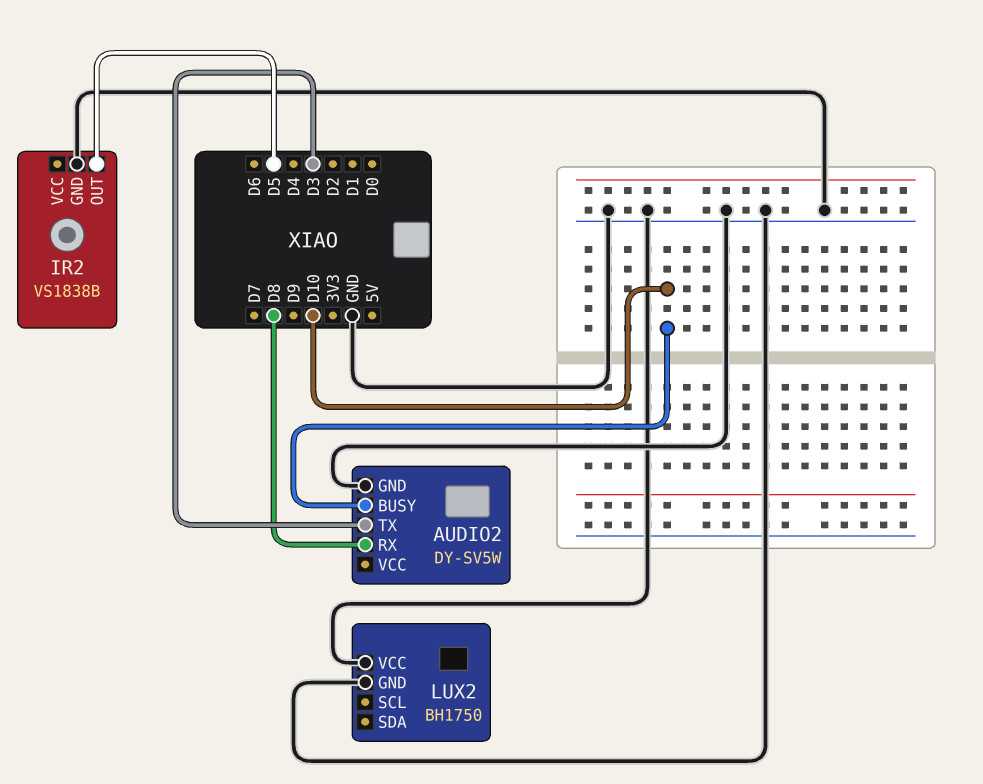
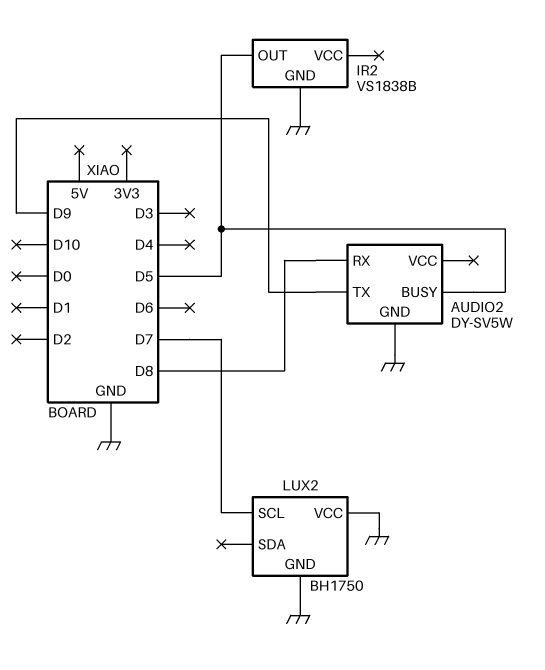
AUDIO2 pin BUSY: D10 -> D5
AUDIO2 pin TX: D3 -> D9
LUX2 pin SCL: none -> D7

